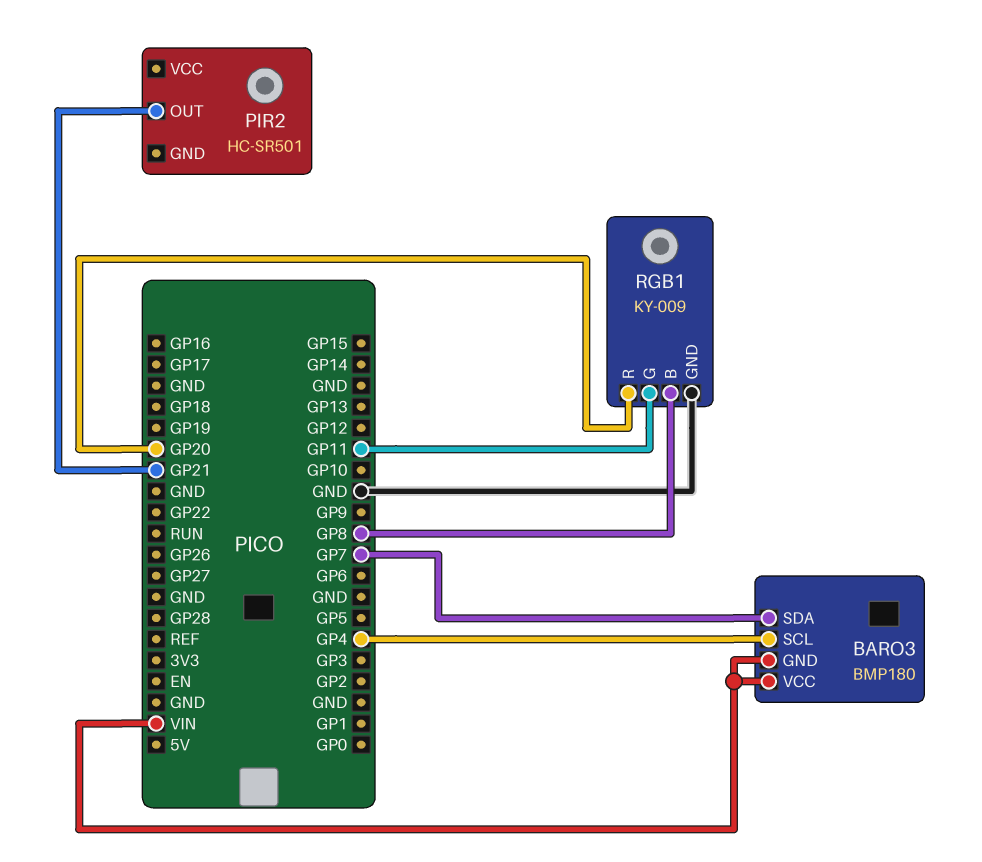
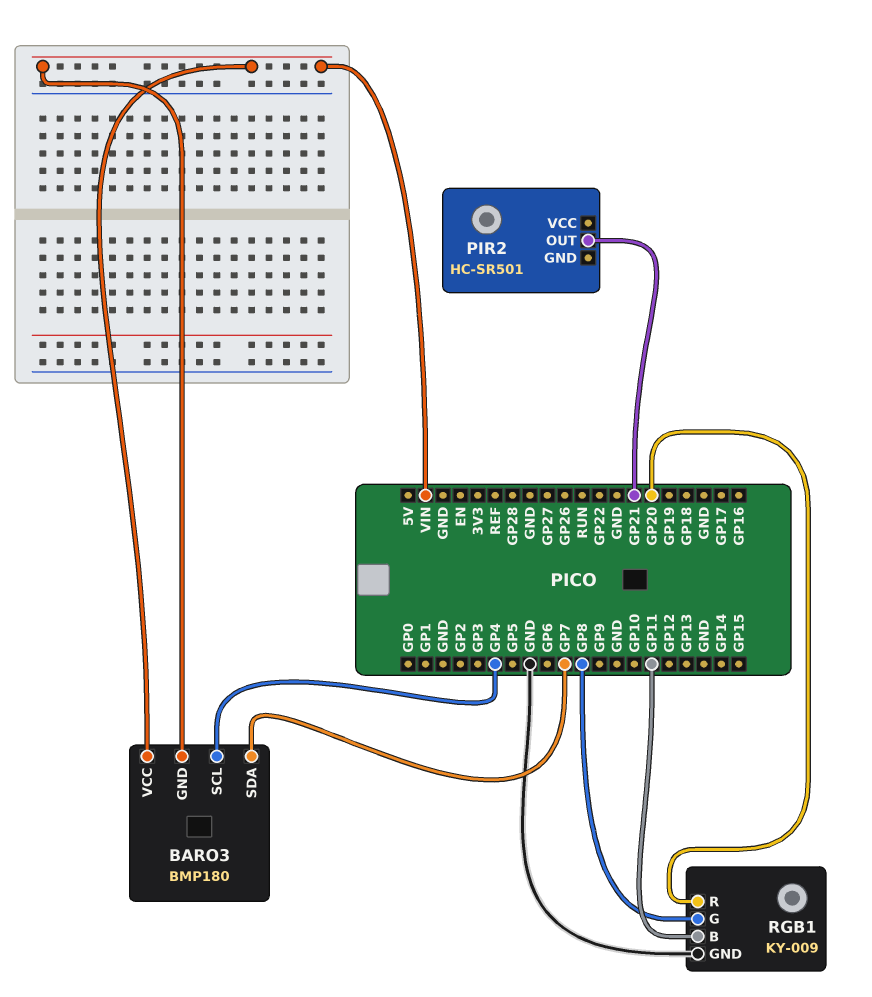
RGB1 pin B: GP8 -> GP11
RGB1 pin G: GP11 -> GP8

